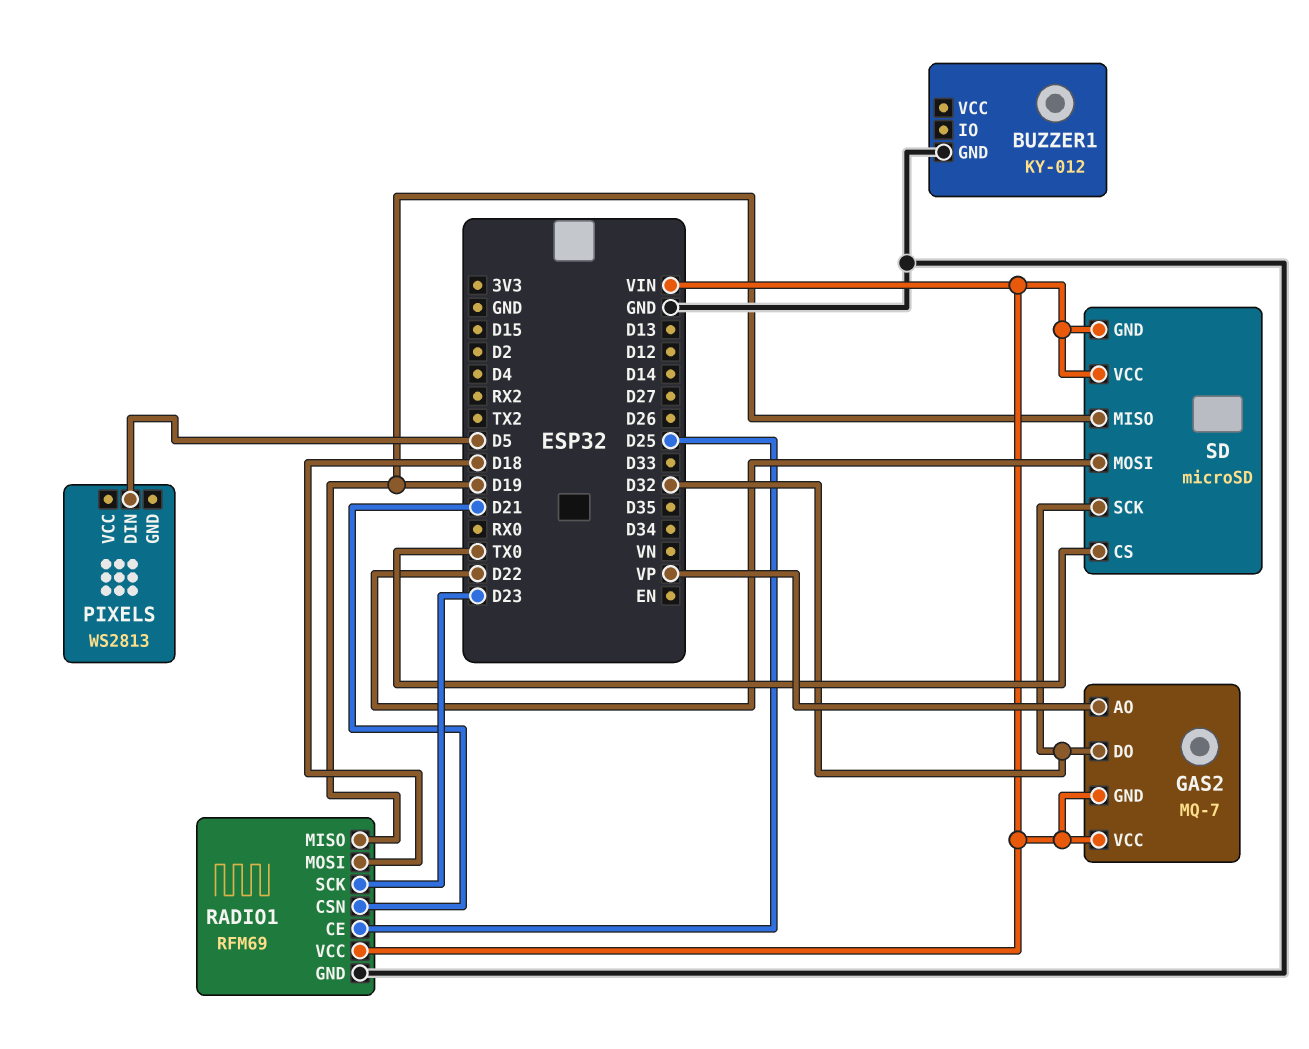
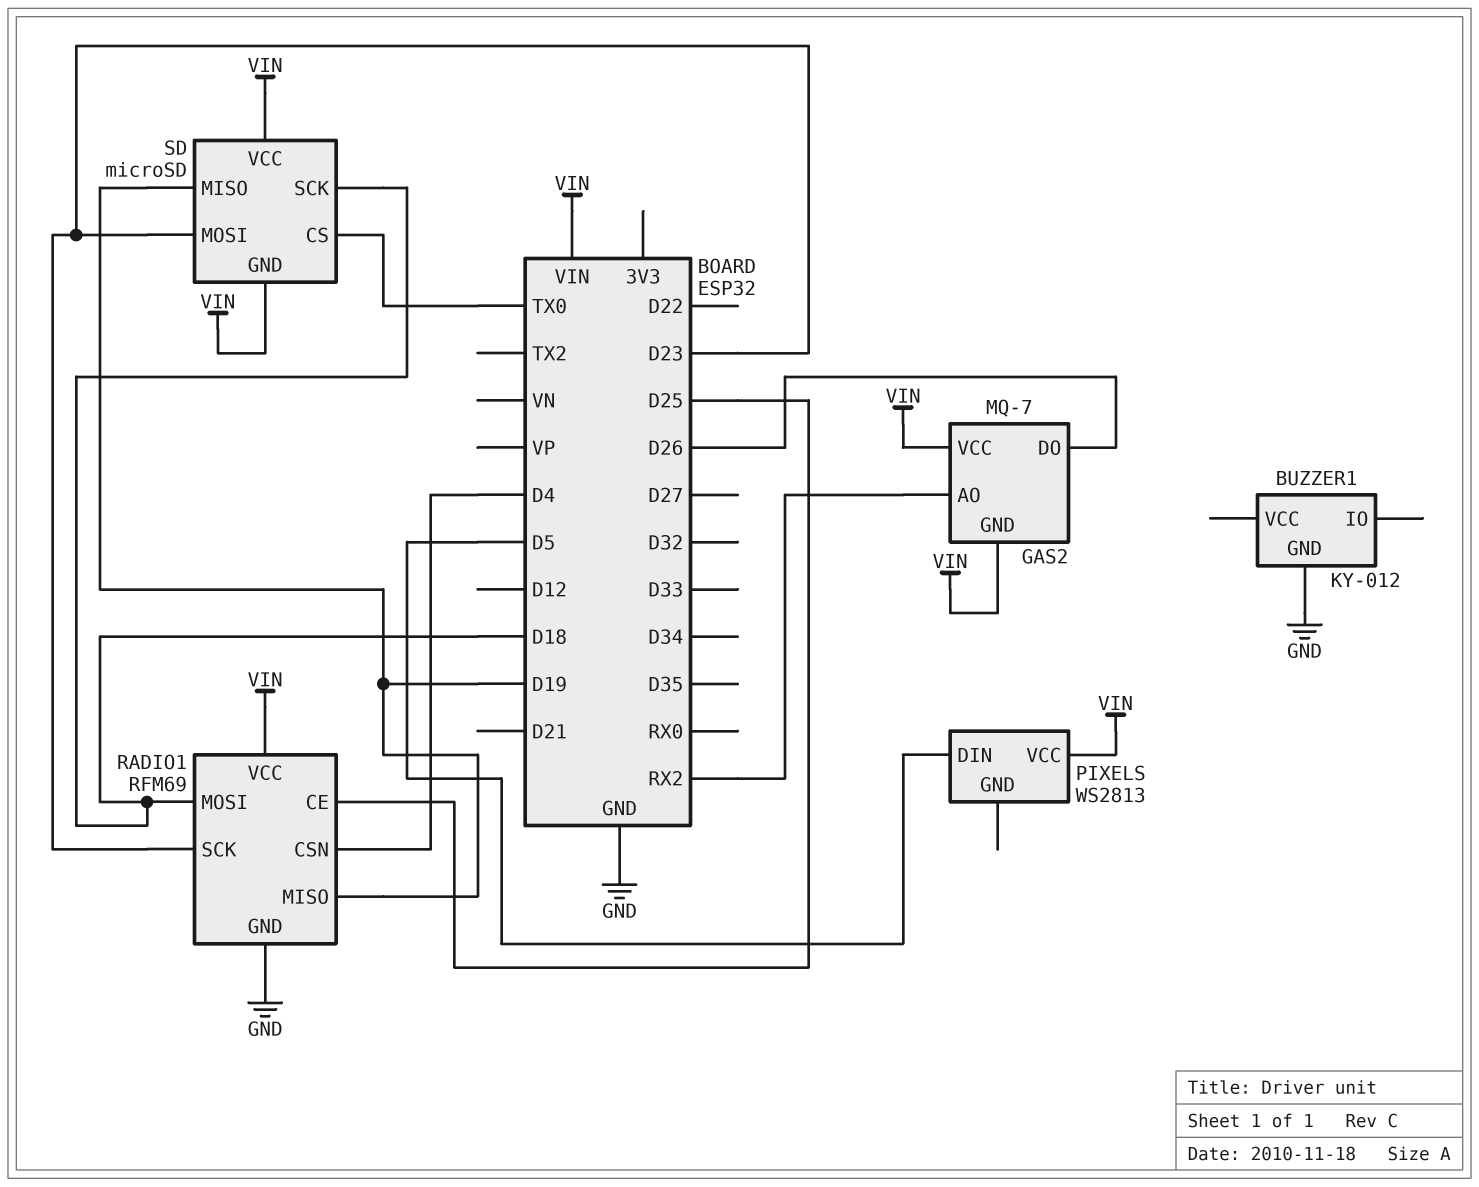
GAS2 pin AO: VP -> RX2
GAS2 pin DO: D32 -> D26
PIXELS pin VCC: none -> VIN
RADIO1 pin CSN: D21 -> D4
SD pin MOSI: D22 -> D23
SD pin SCK: D32 -> D18

